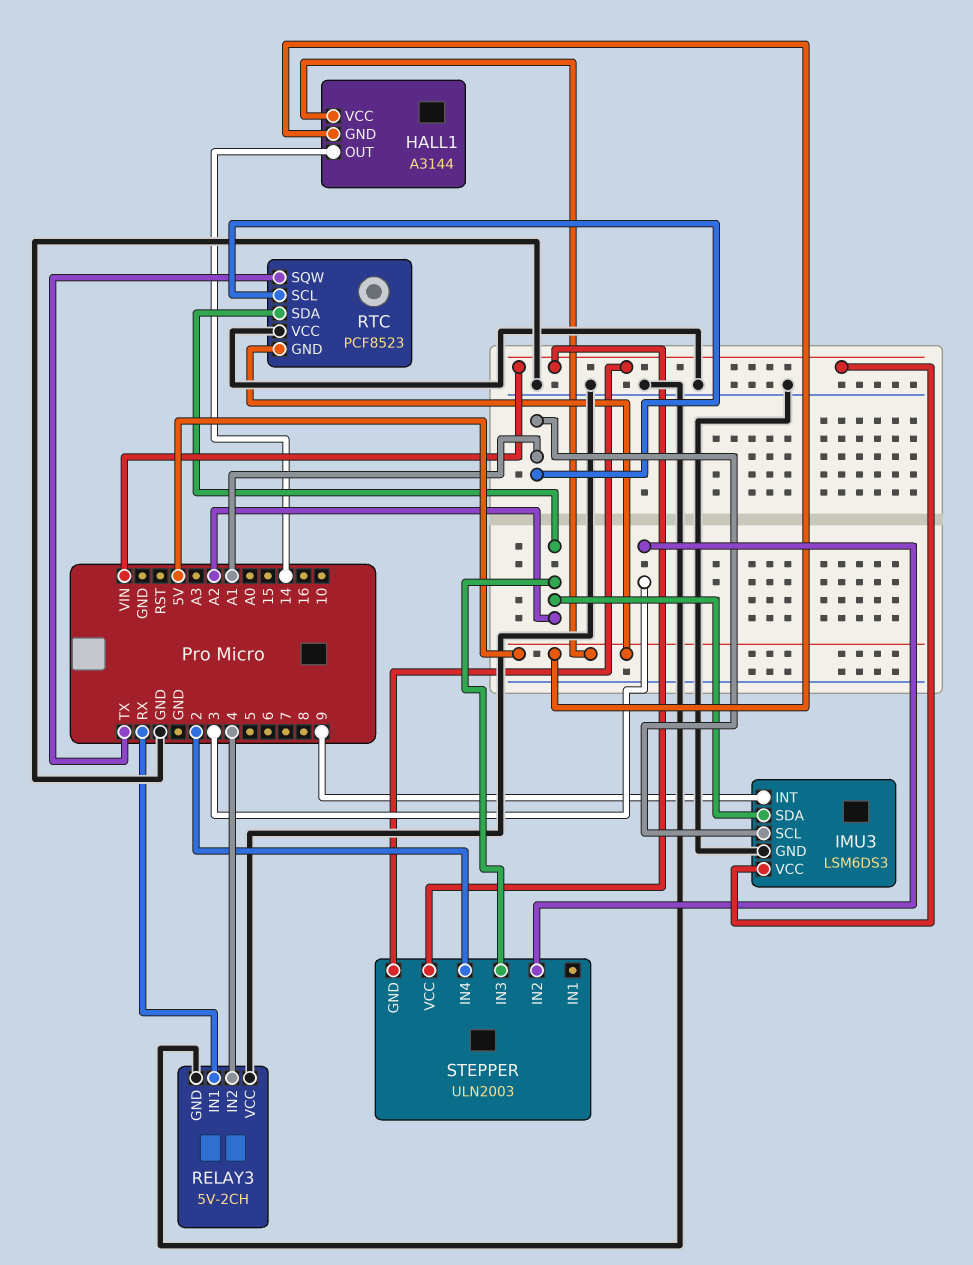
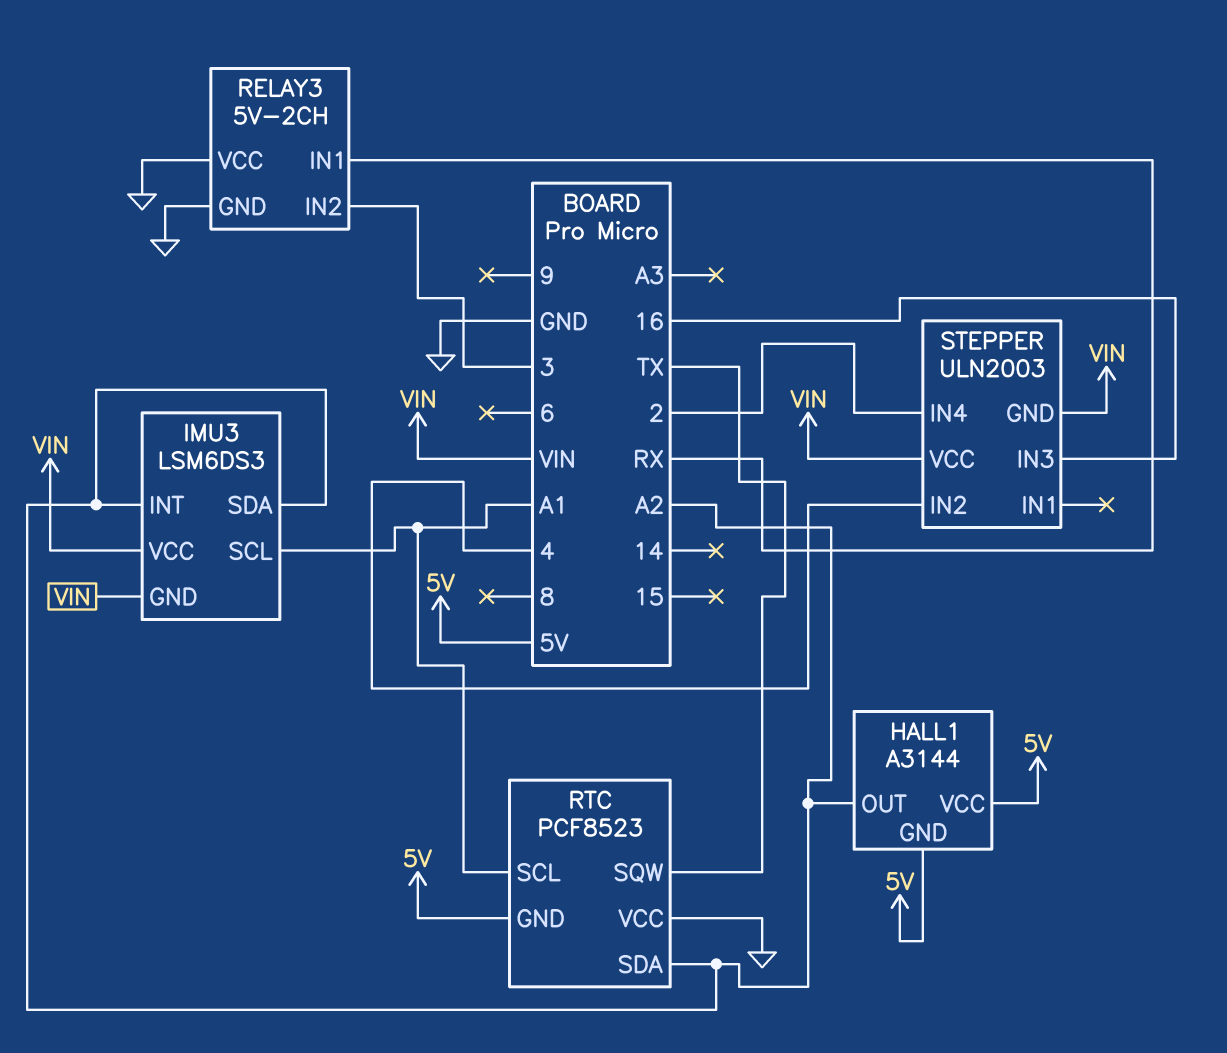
HALL1 pin OUT: 14 -> A2
IMU3 pin GND: GND -> VIN
IMU3 pin INT: 9 -> A2
RELAY3 pin IN2: 4 -> 3
STEPPER pin IN2: 3 -> 4
STEPPER pin IN3: A2 -> 16

